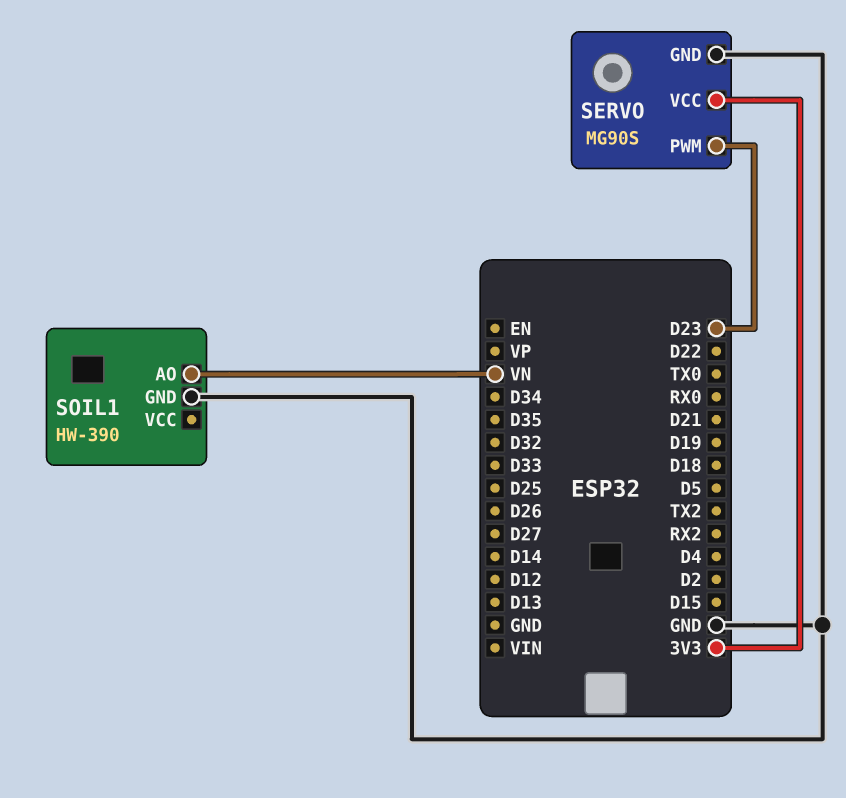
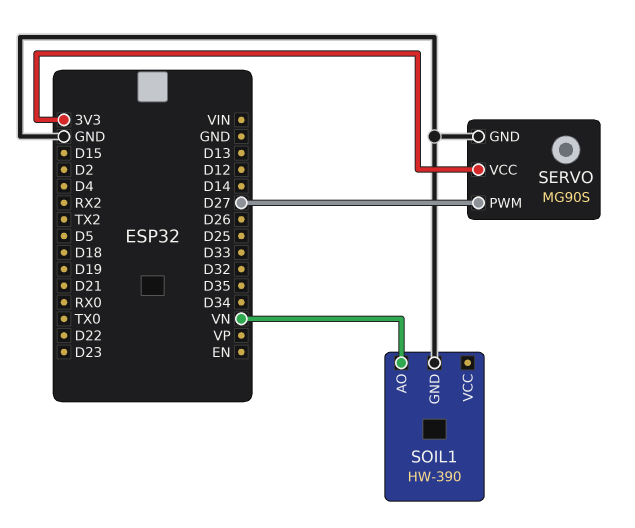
SERVO pin PWM: D23 -> D27

